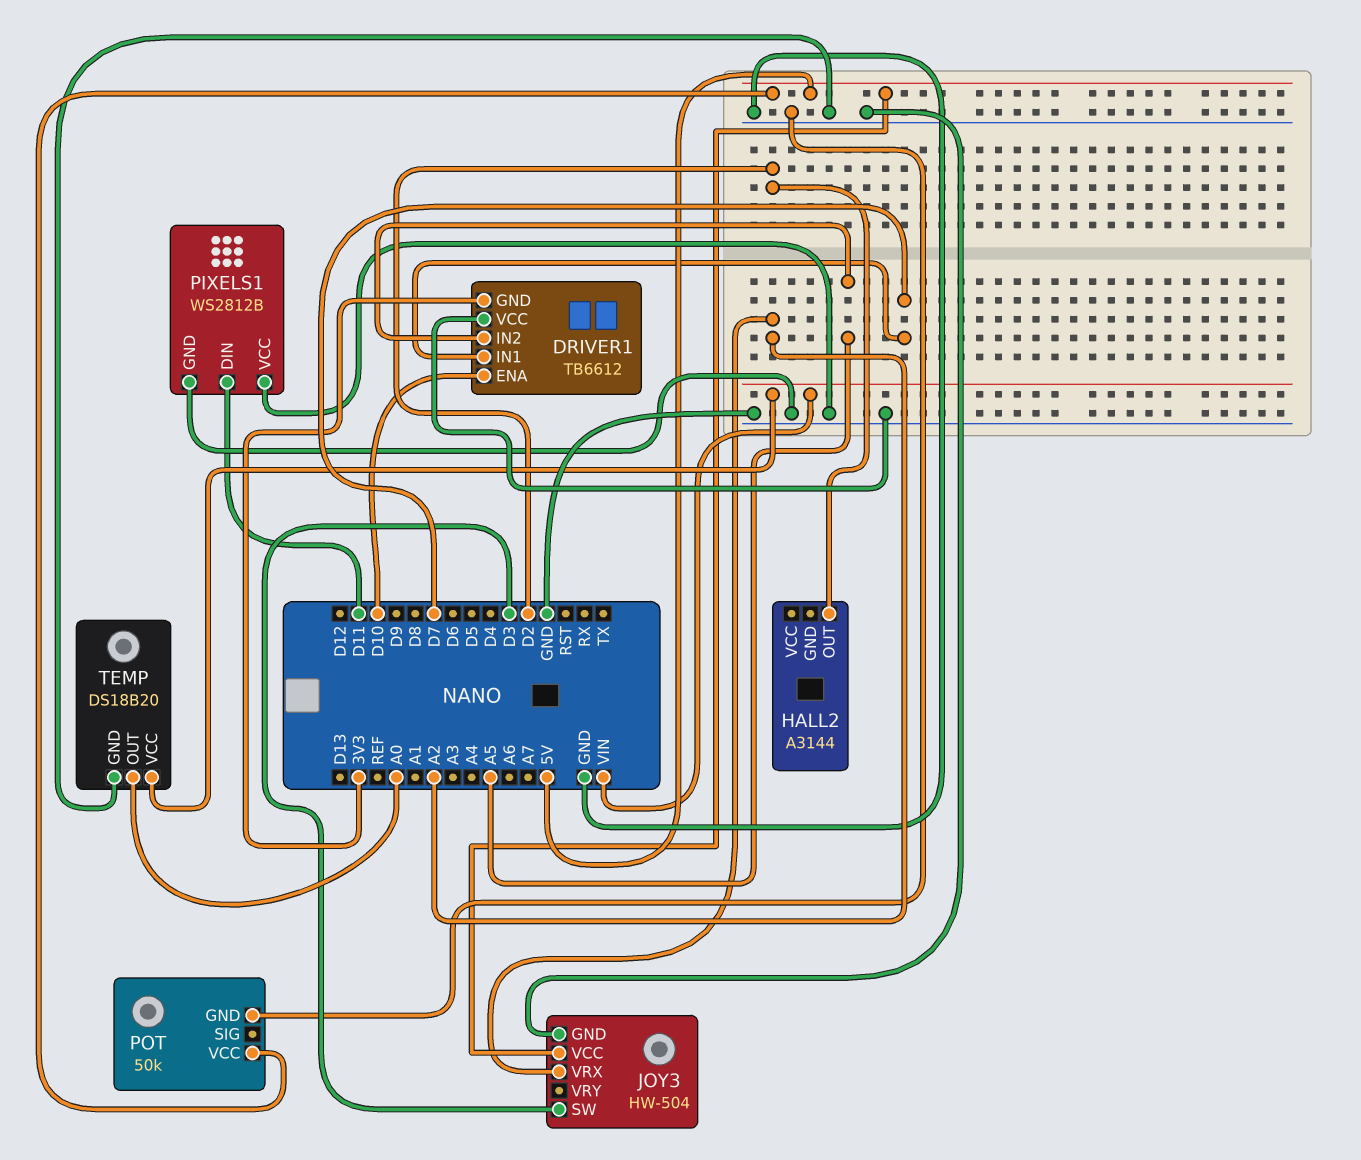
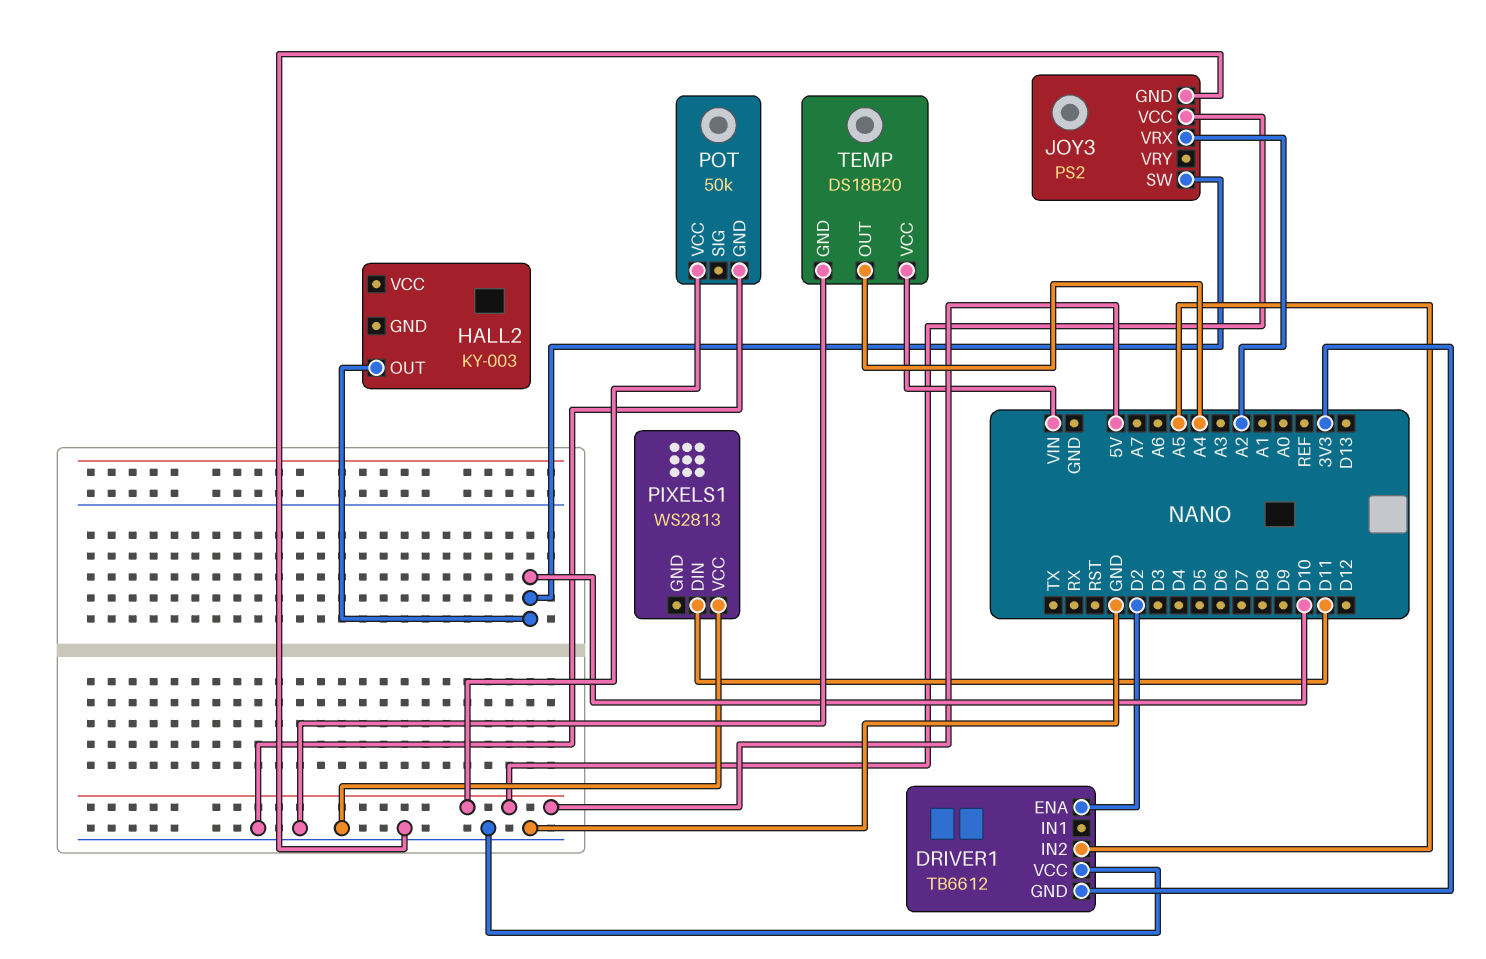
DRIVER1 pin ENA: D10 -> D2
DRIVER1 pin IN1: D7 -> none
HALL2: A3144 -> KY-003
HALL2 pin OUT: D2 -> D10
JOY3: HW-504 -> PS2
JOY3 pin SW: D3 -> D10
PIXELS1: WS2812B -> WS2813
PIXELS1 pin GND: GND -> none
TEMP pin OUT: A0 -> A4

